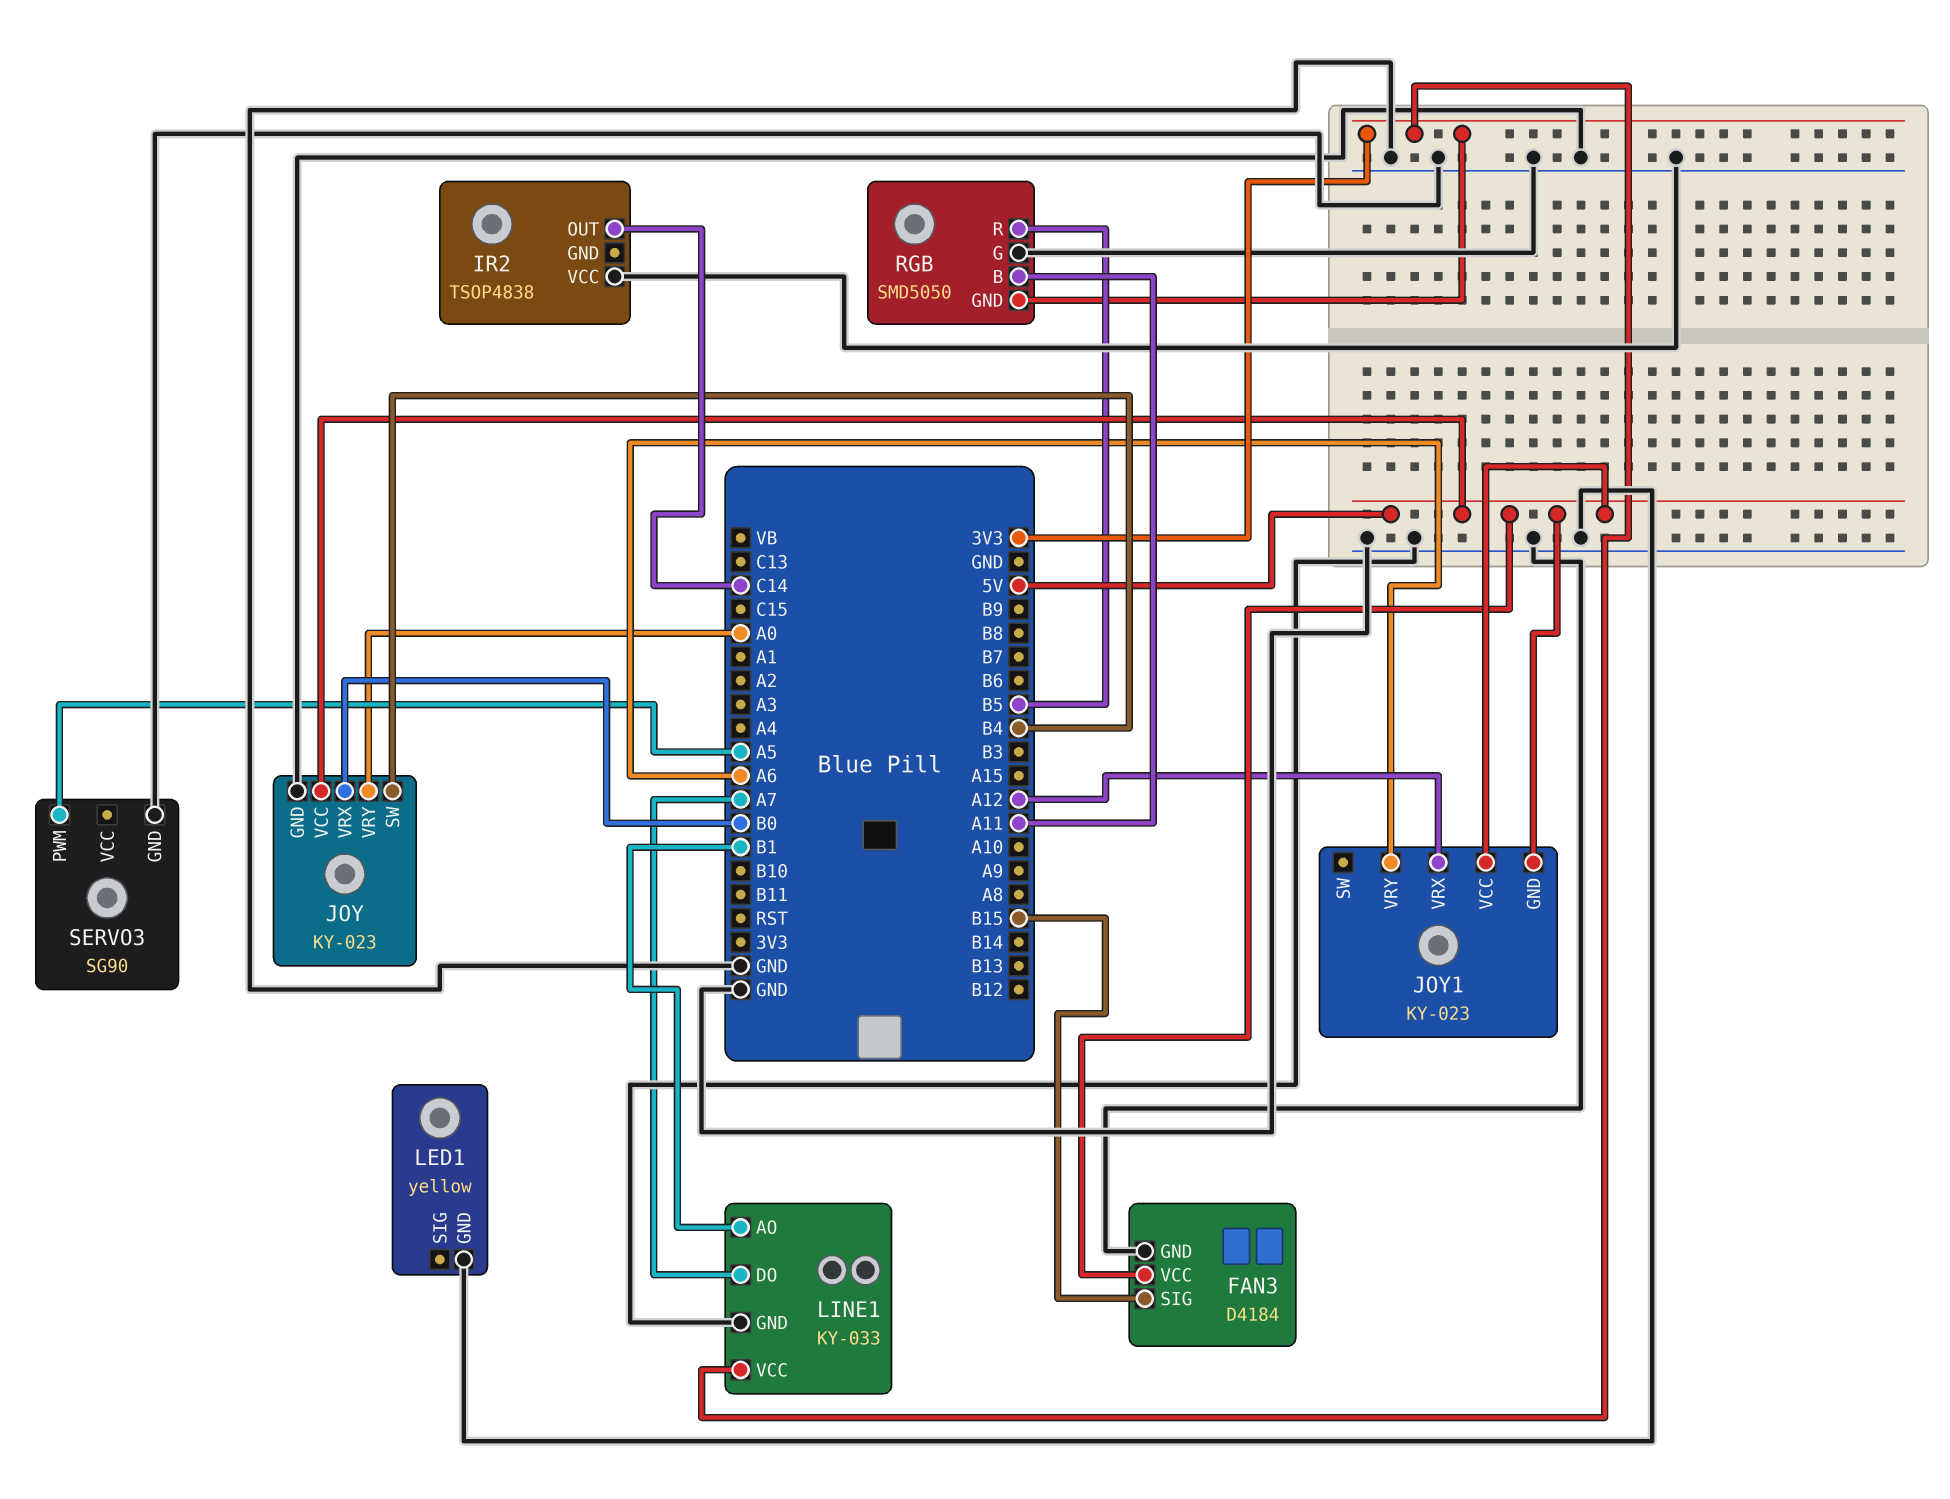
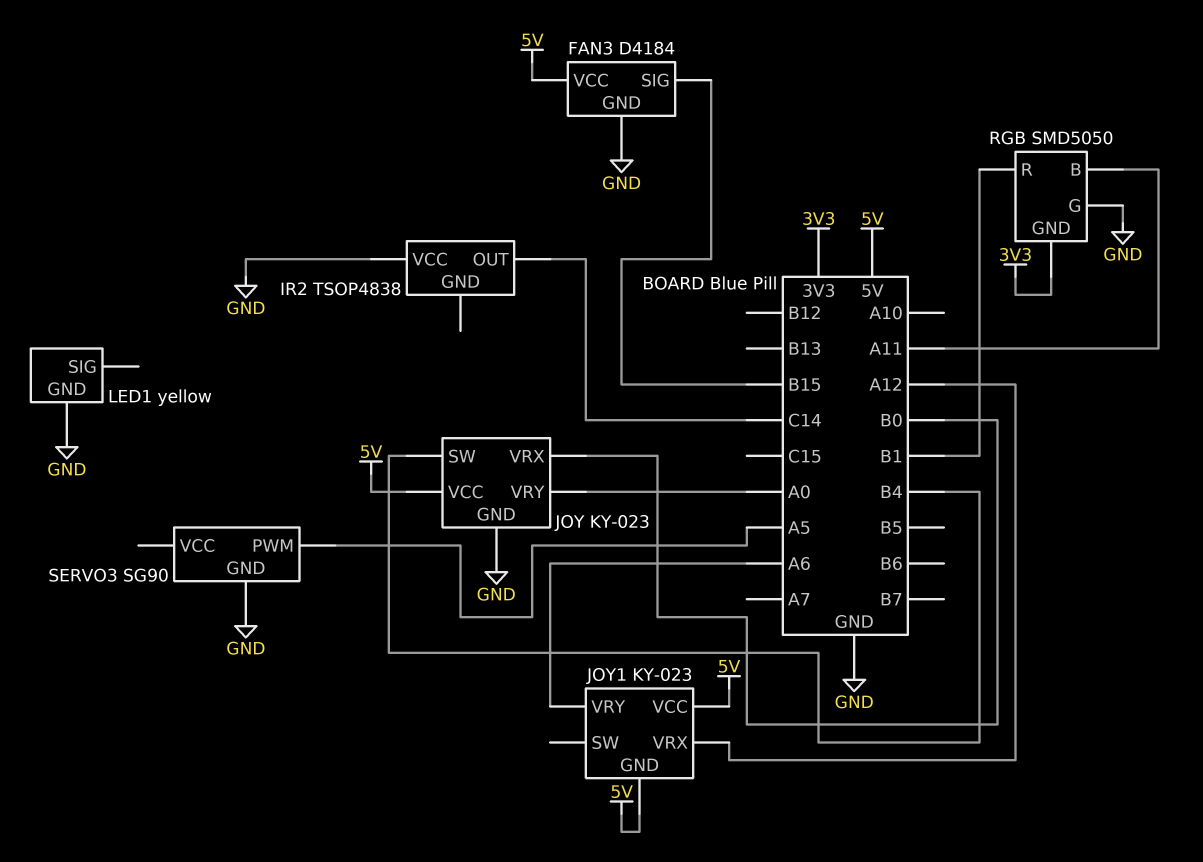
LINE1: KY-033 -> none
LINE1 pin AO: B1 -> none
LINE1 pin DO: A7 -> none
LINE1 pin GND: GND -> none
LINE1 pin VCC: 3V3 -> none
RGB pin R: B5 -> B1

